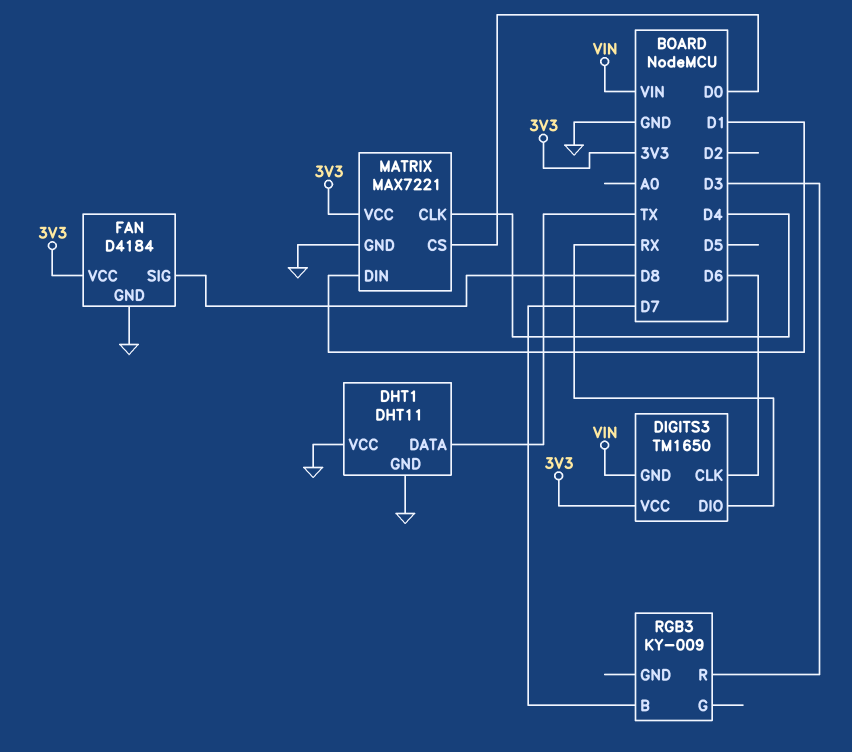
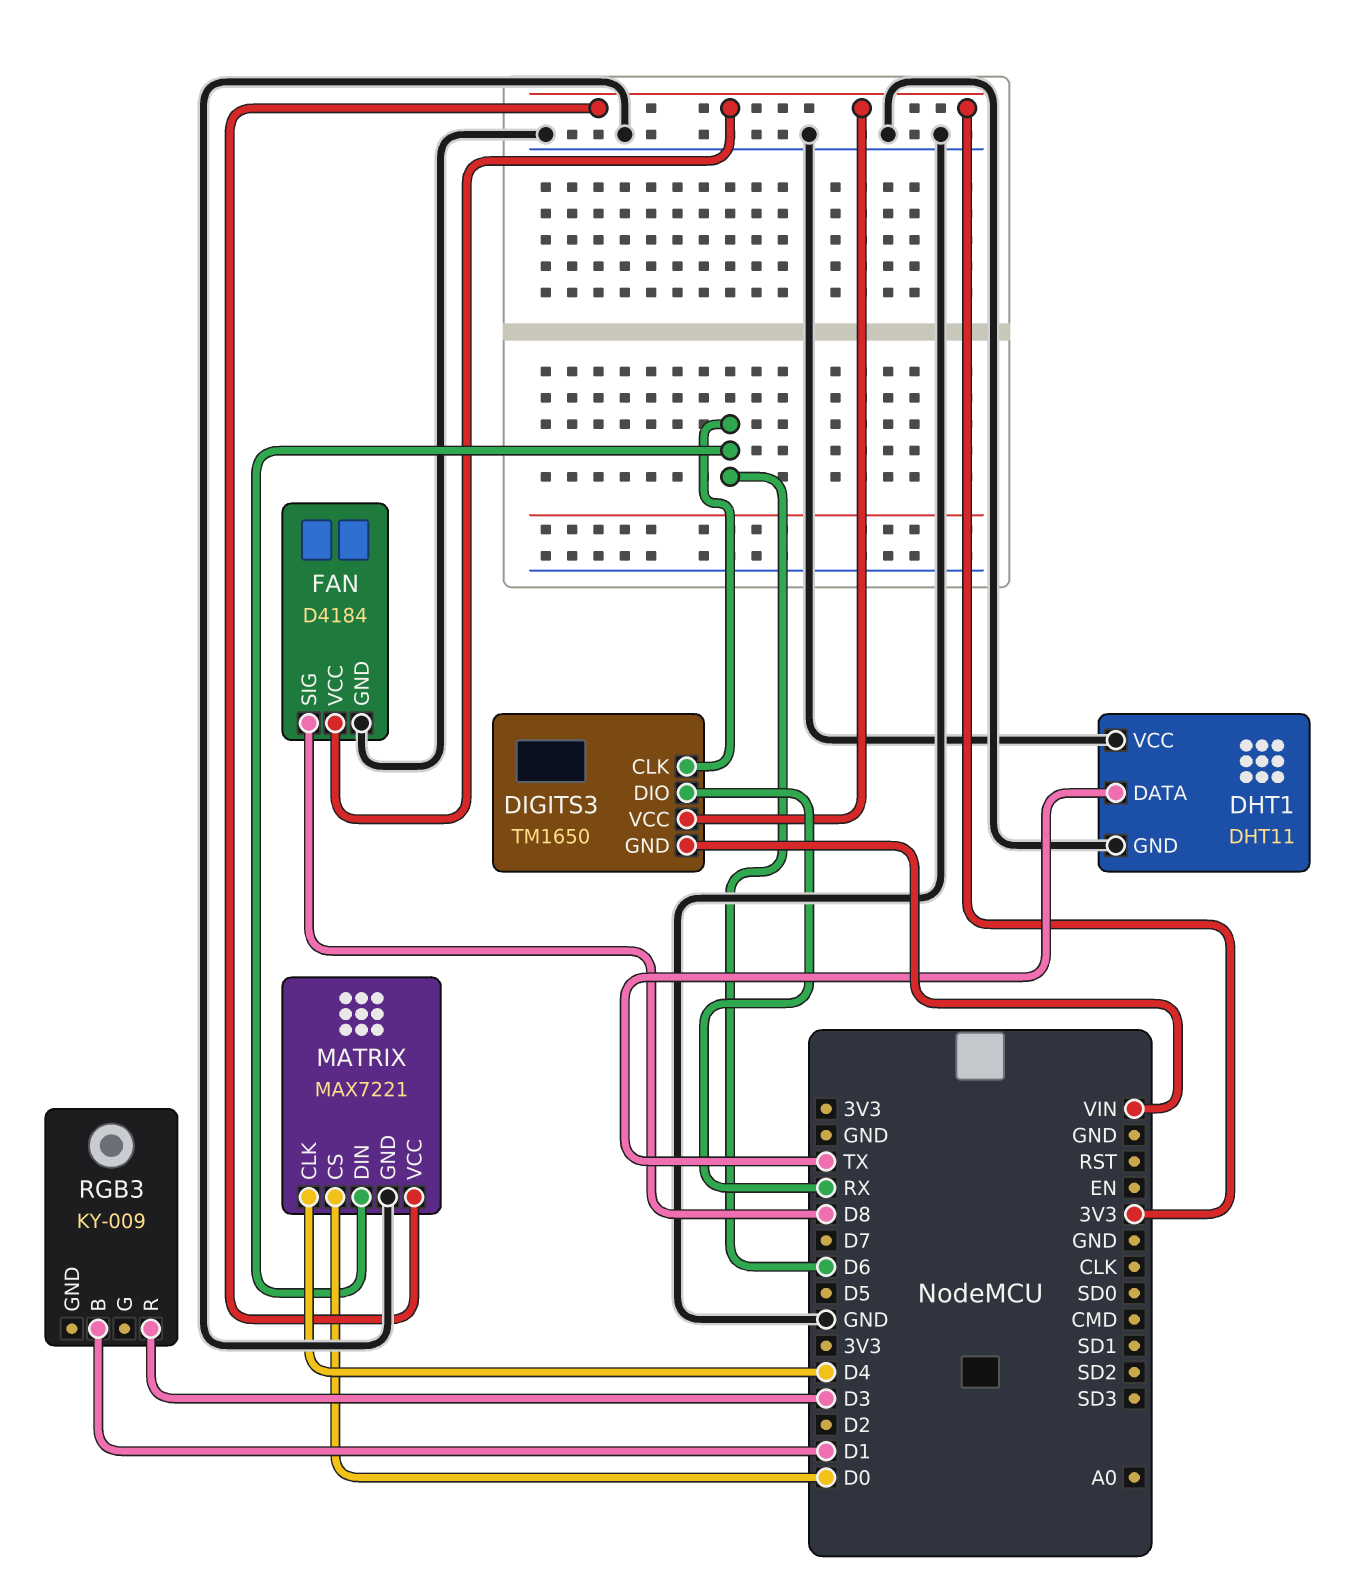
MATRIX pin DIN: D1 -> D6
RGB3 pin B: D7 -> D1

